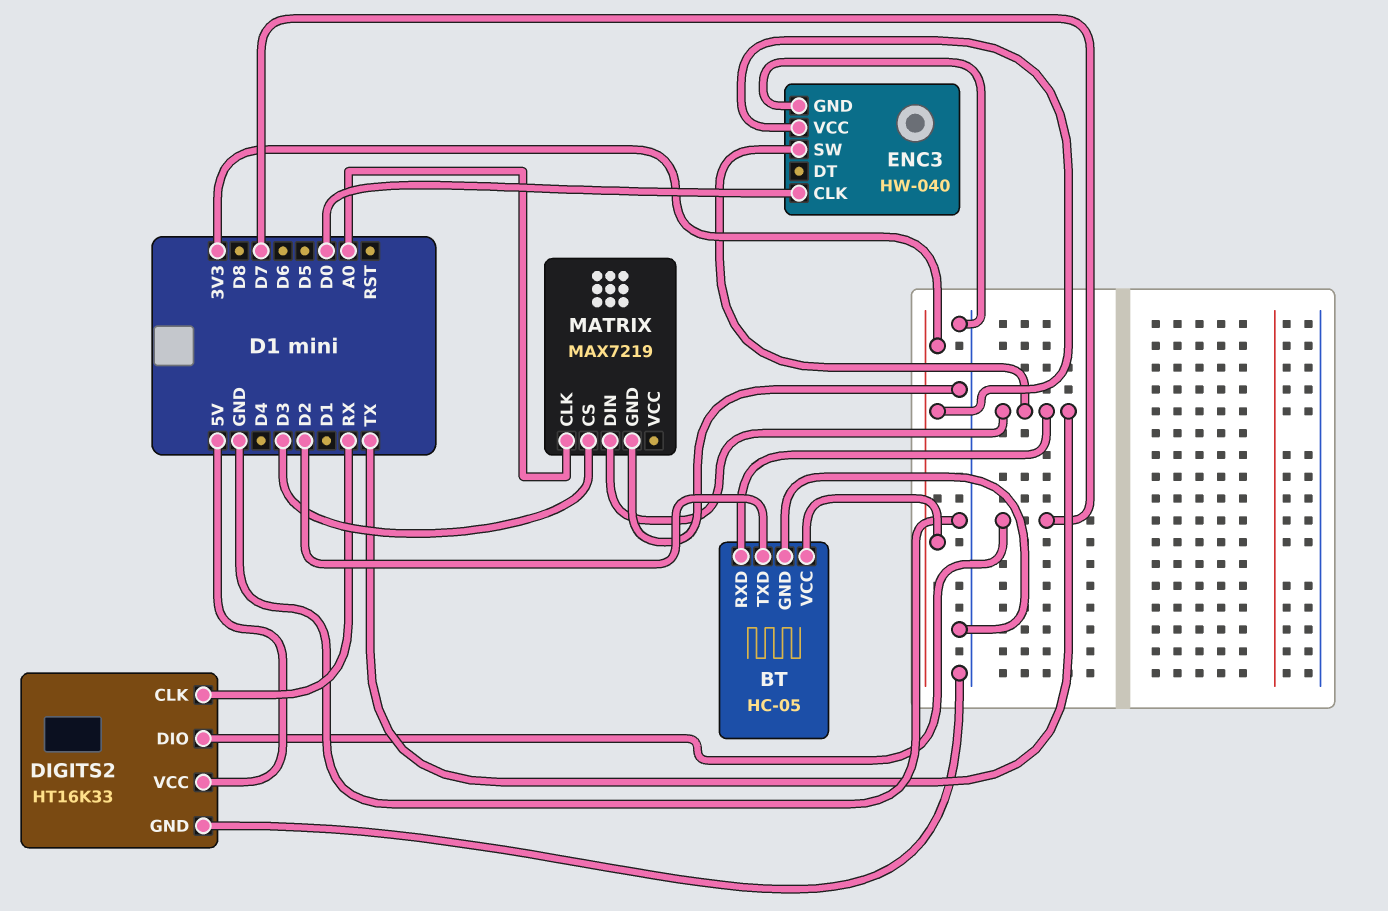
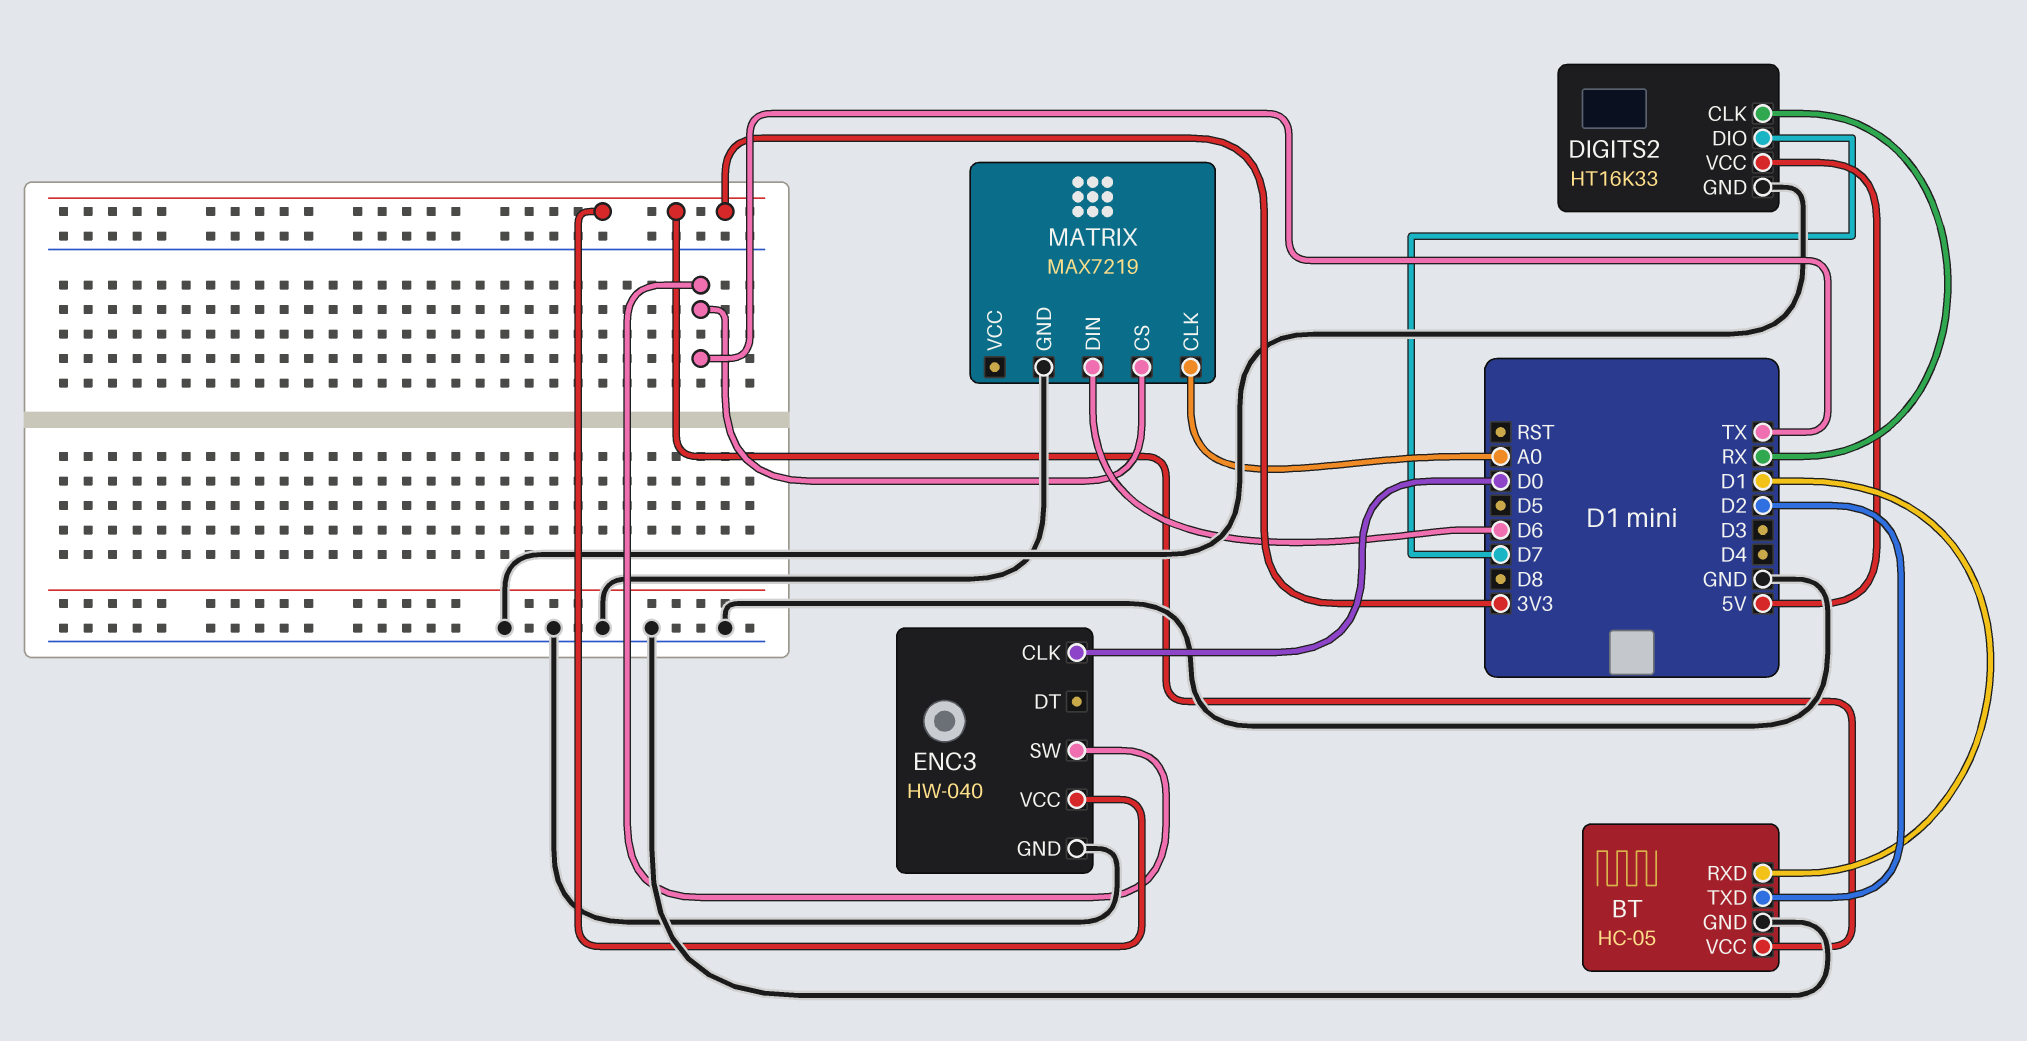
BT pin RXD: TX -> D1
MATRIX pin CS: D3 -> TX
MATRIX pin DIN: TX -> D6

